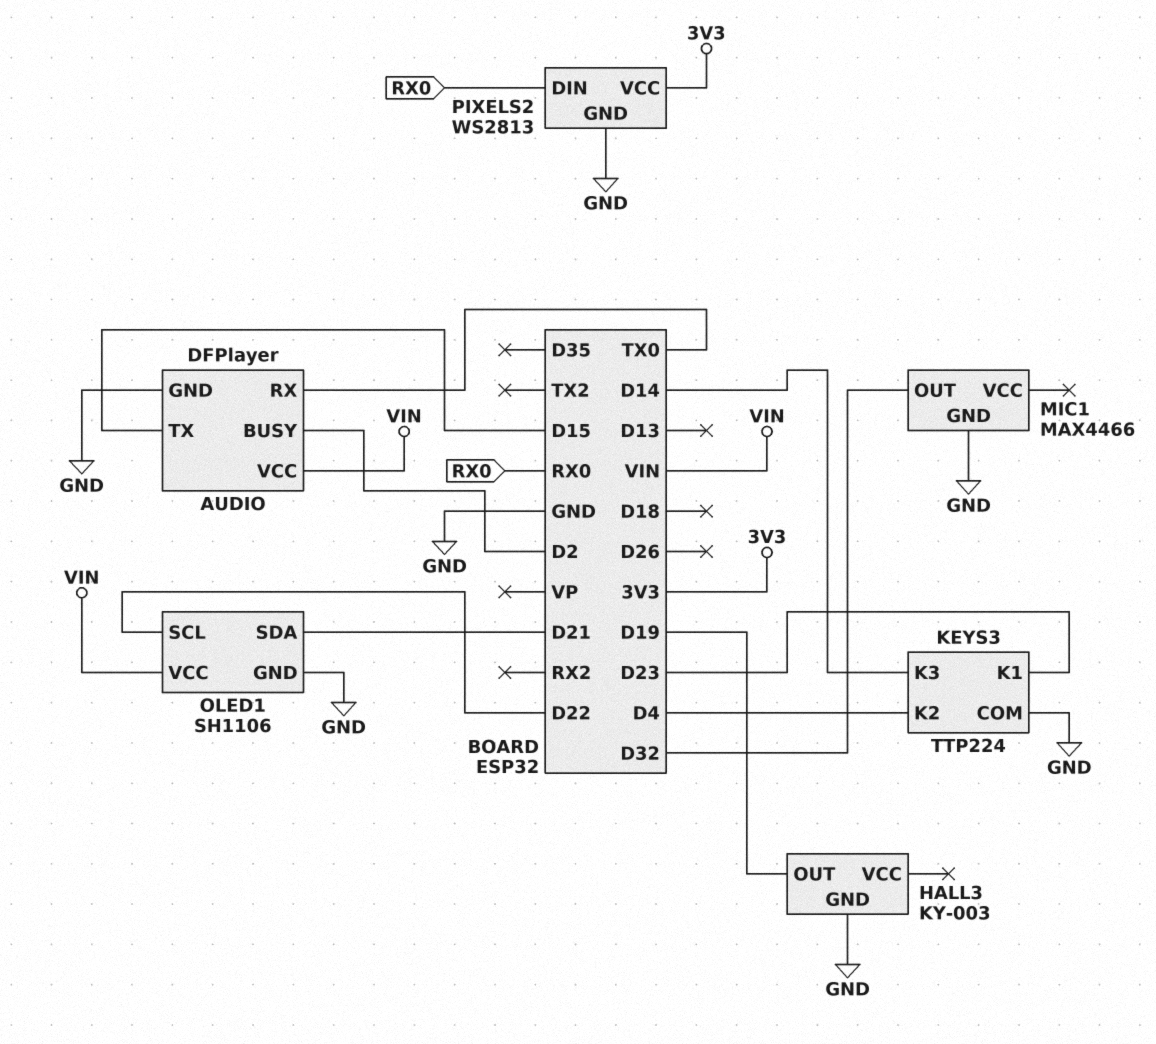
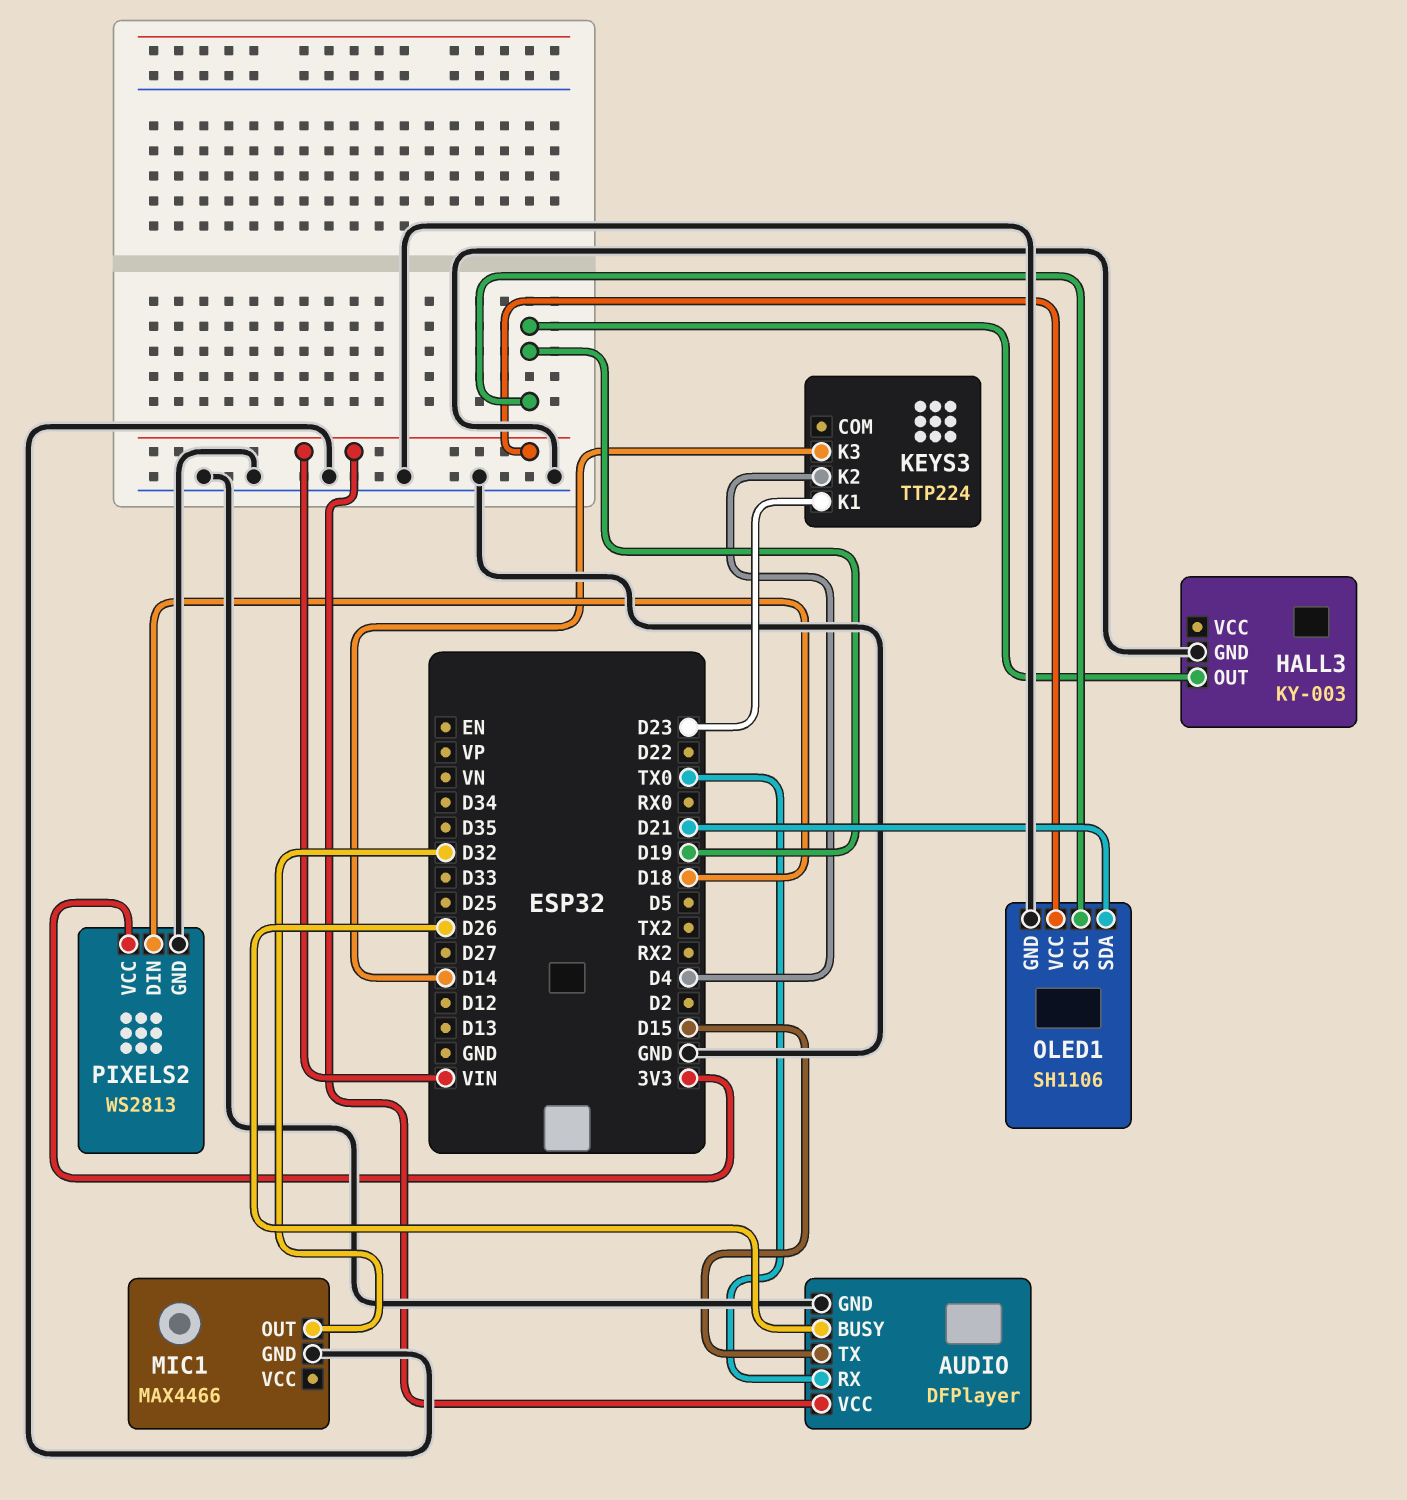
AUDIO pin BUSY: D2 -> D26
KEYS3 pin COM: GND -> none
OLED1 pin SCL: D22 -> D19
PIXELS2 pin DIN: RX0 -> D18

